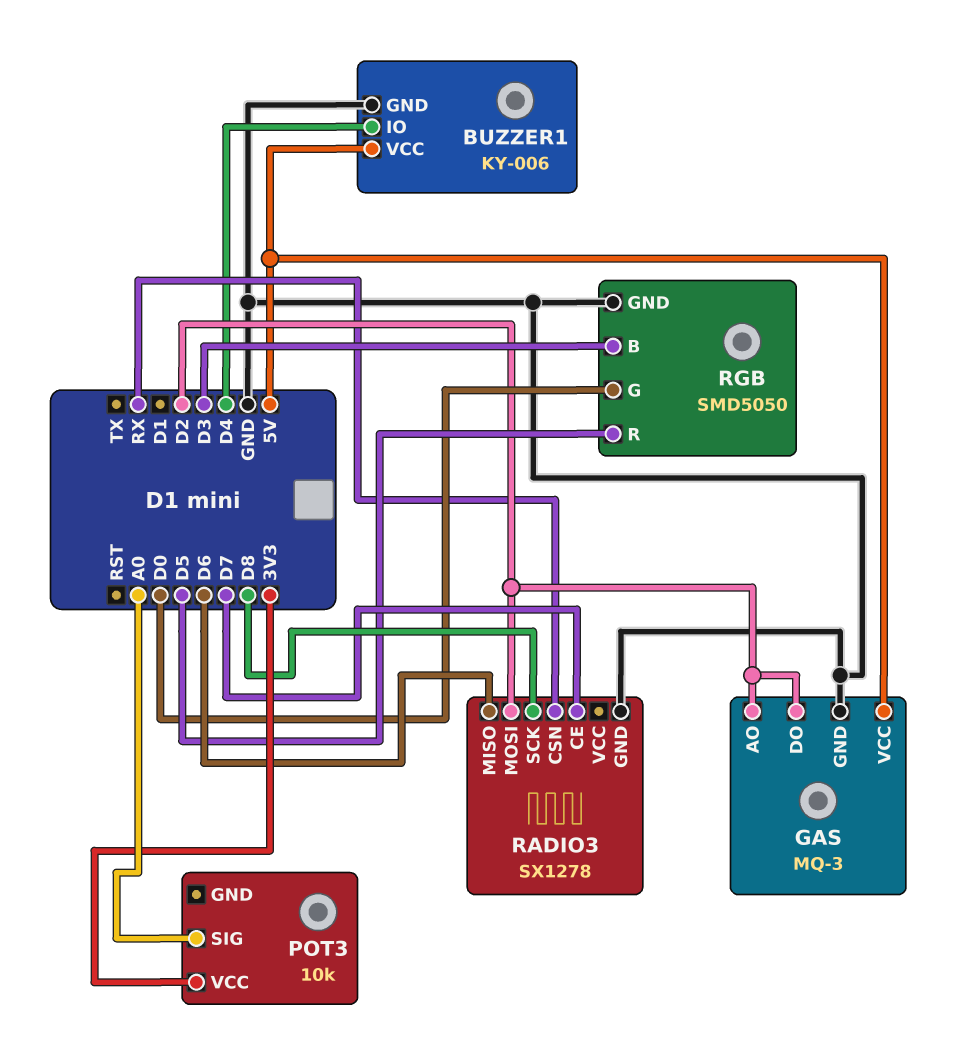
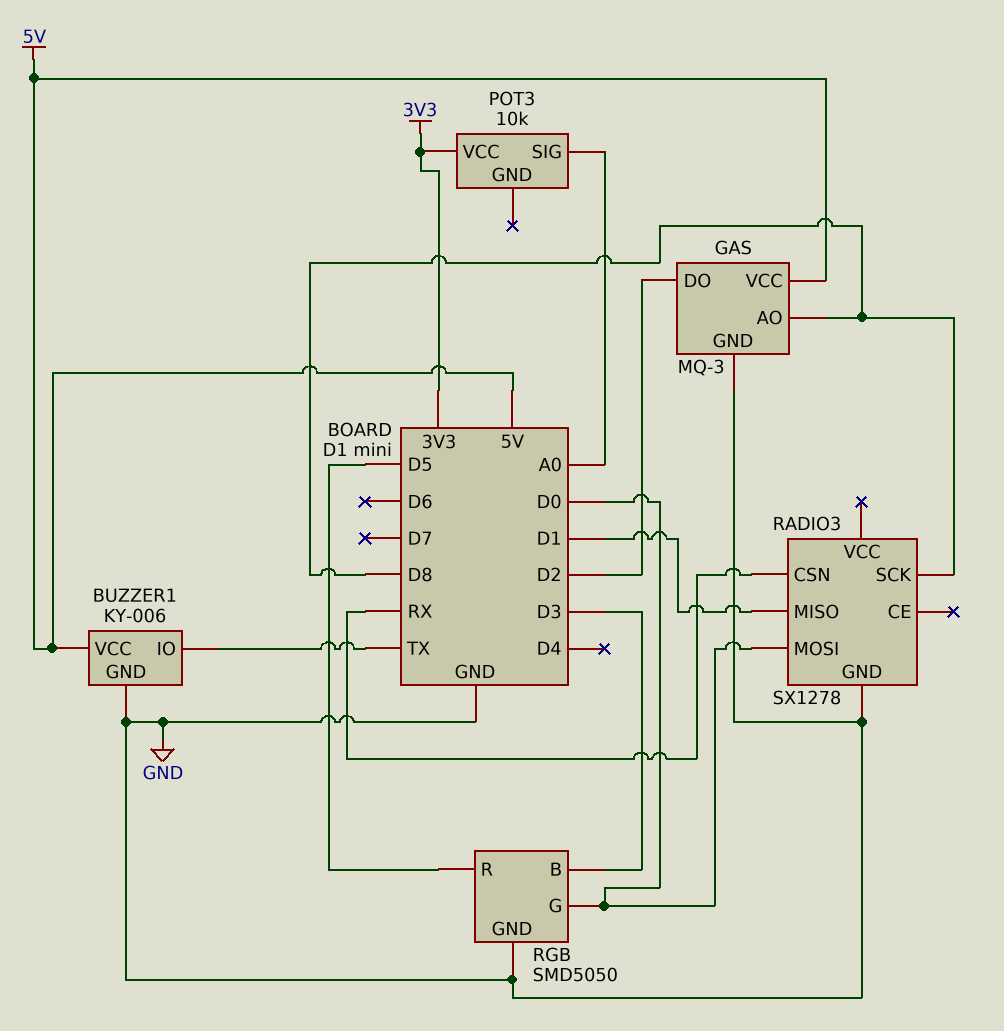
BUZZER1 pin IO: D4 -> TX
GAS pin AO: D2 -> D8
RADIO3 pin CE: D7 -> none
RADIO3 pin MISO: D6 -> D1
RADIO3 pin MOSI: D2 -> D0

